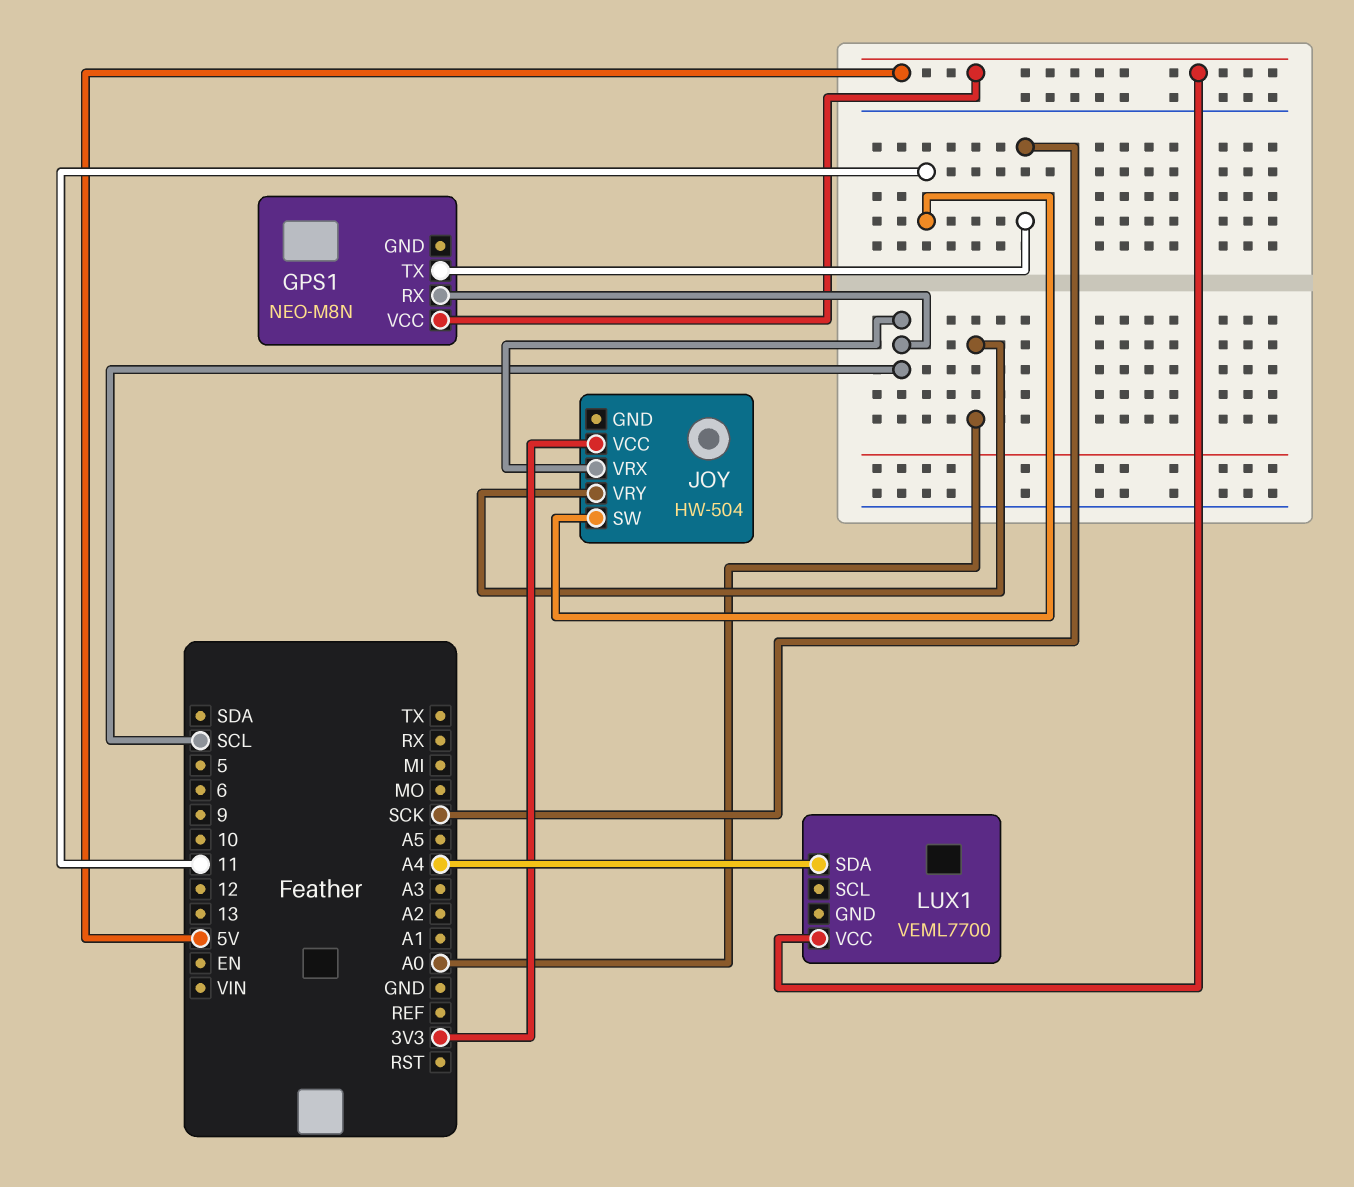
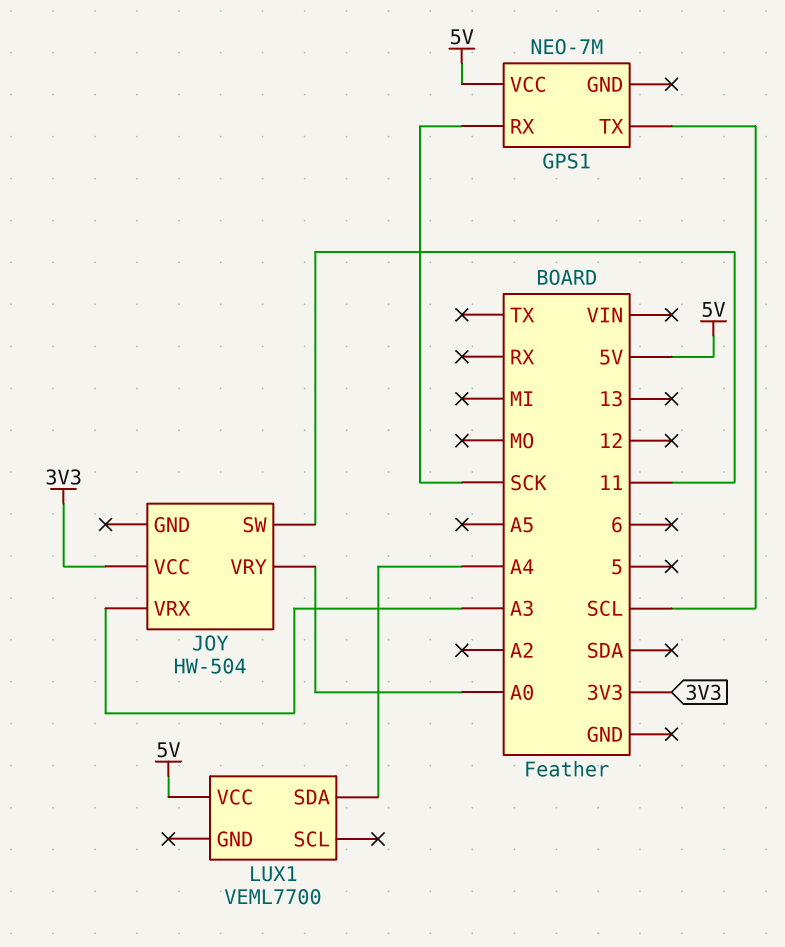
GPS1: NEO-M8N -> NEO-7M
GPS1 pin RX: SCL -> SCK
GPS1 pin TX: SCK -> SCL
JOY pin VRX: SCL -> A3

